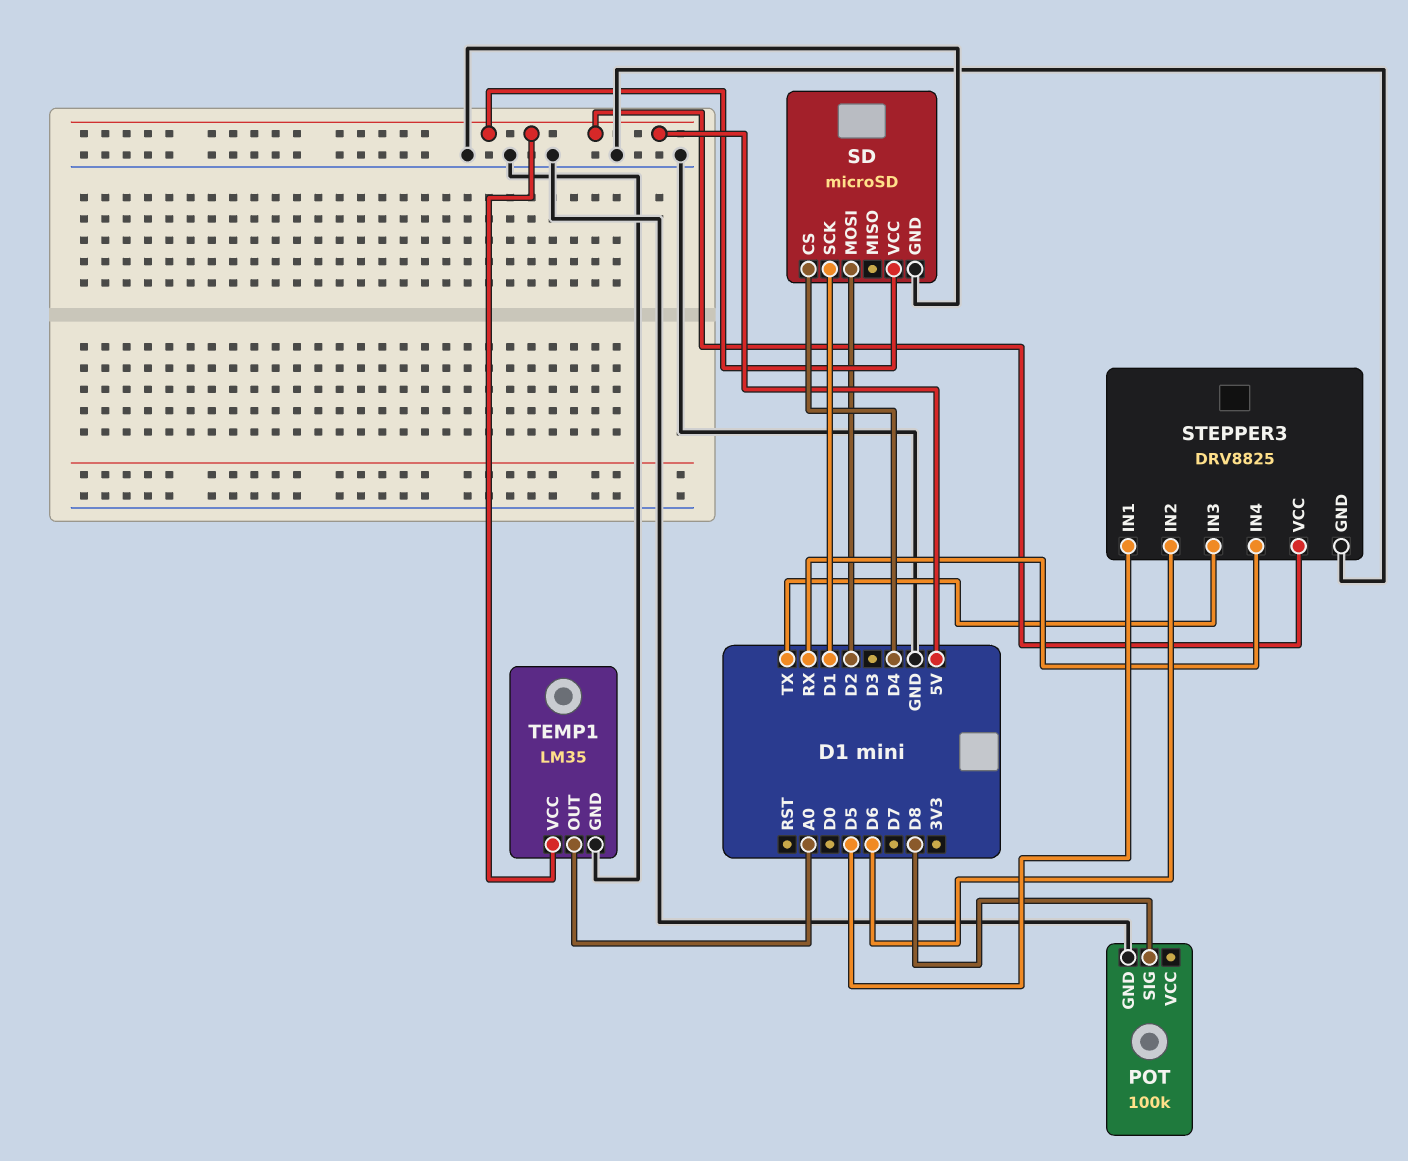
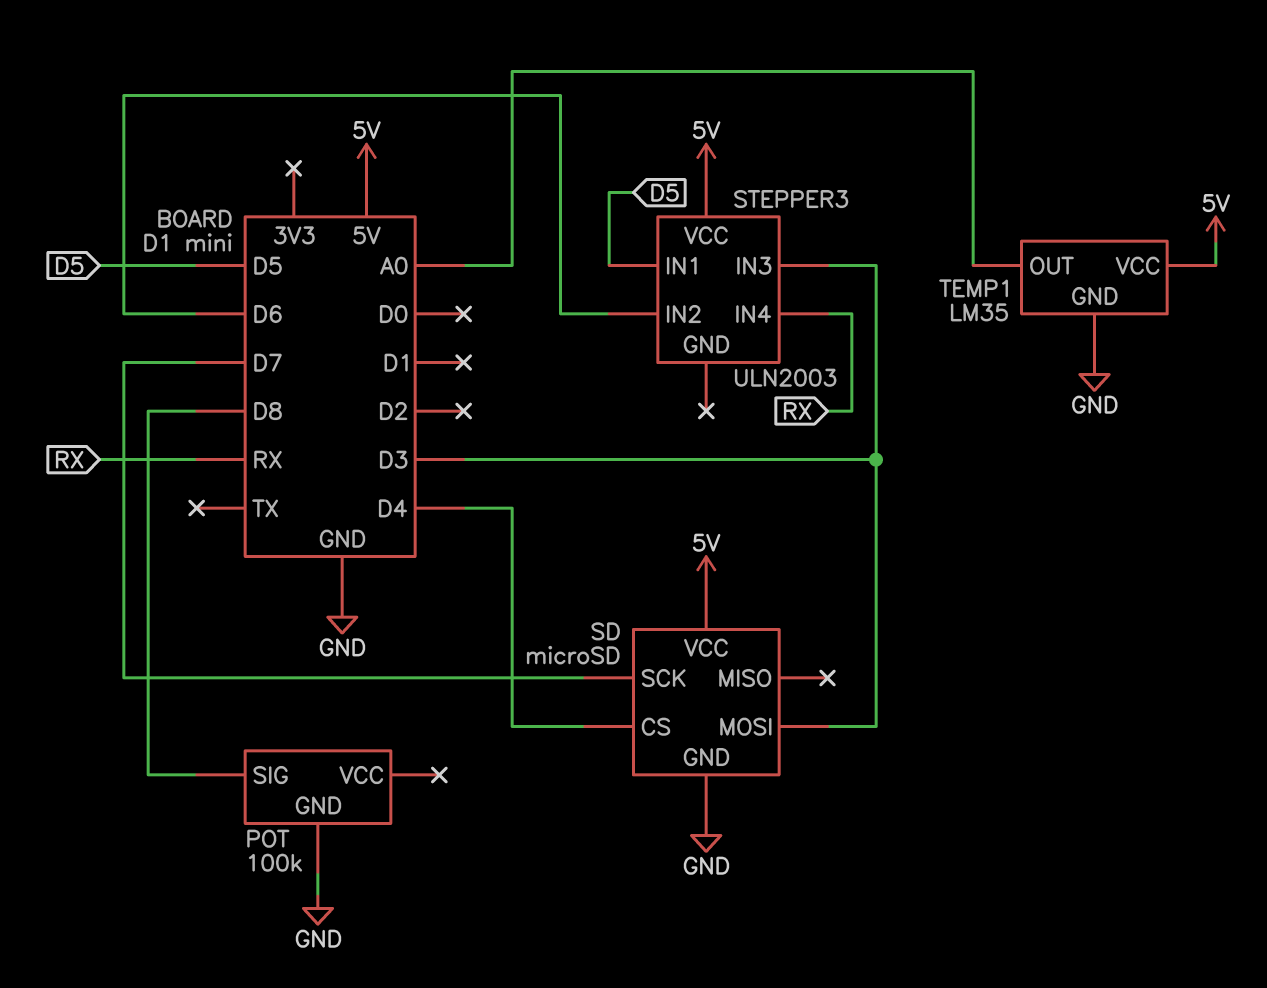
SD pin MOSI: D2 -> D3
SD pin SCK: D1 -> D7
STEPPER3: DRV8825 -> ULN2003
STEPPER3 pin GND: GND -> none
STEPPER3 pin IN3: TX -> D3

